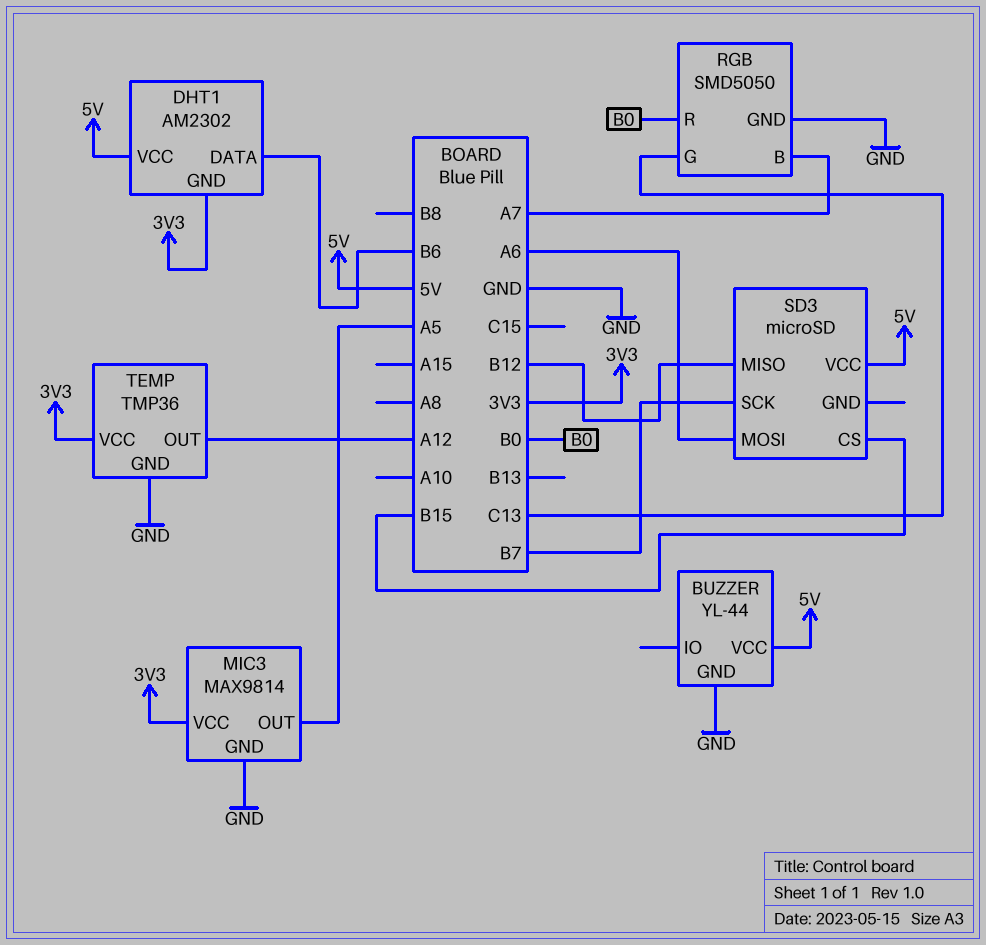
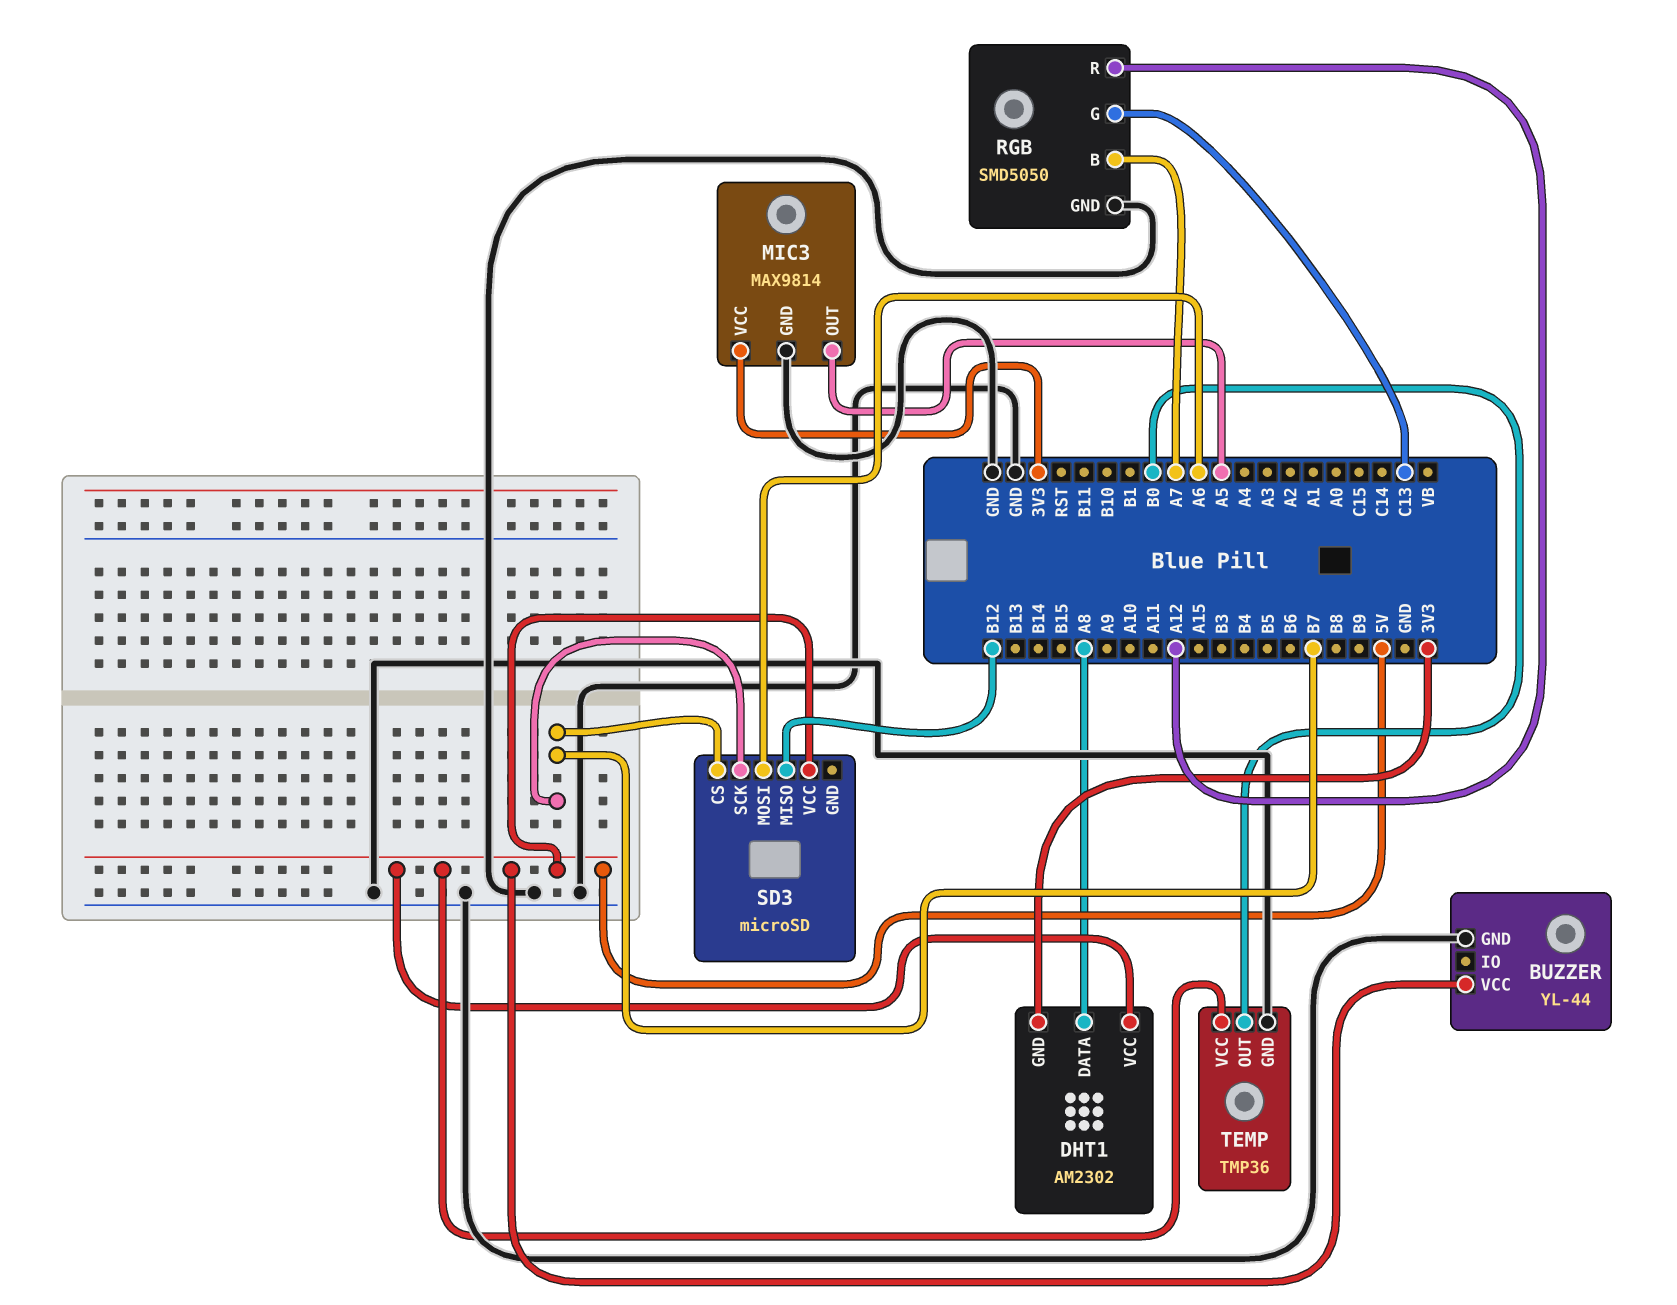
DHT1 pin DATA: B6 -> A8
RGB pin R: B0 -> A12
SD3 pin CS: B15 -> B7
TEMP pin OUT: A12 -> B0
TEMP pin VCC: 3V3 -> 5V

